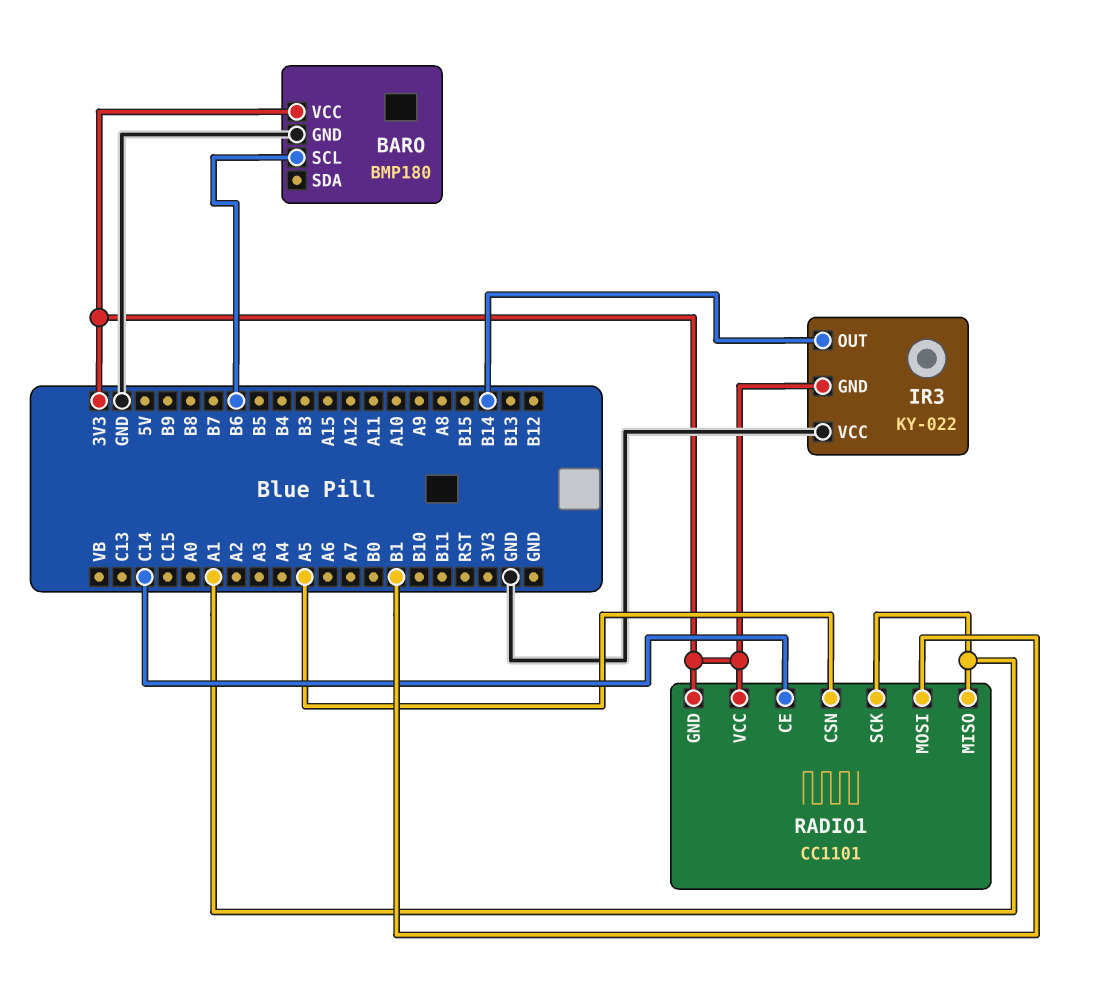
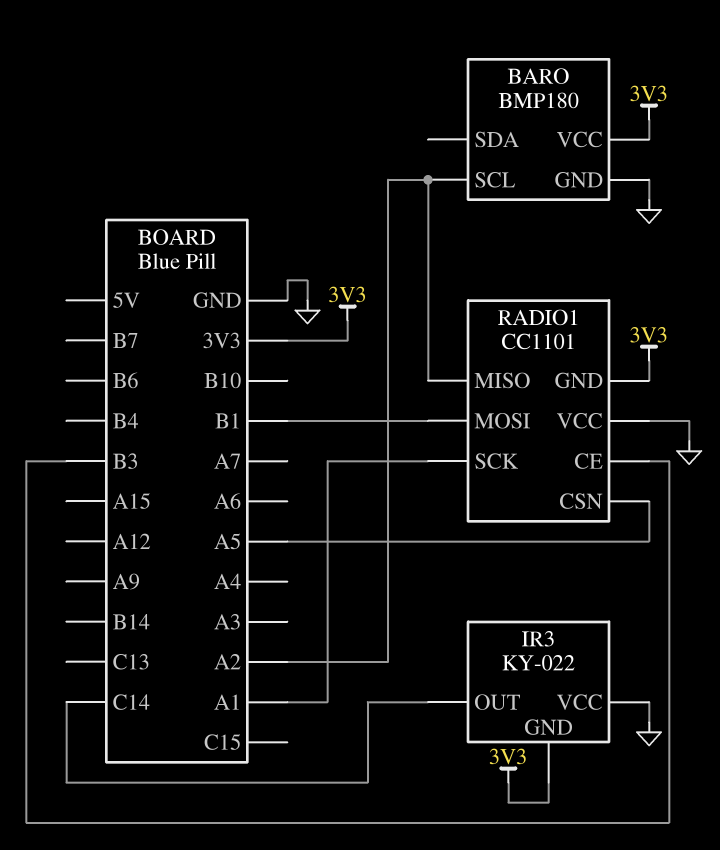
BARO pin SCL: B6 -> A2
IR3 pin OUT: B14 -> C14
RADIO1 pin CE: C14 -> B3
RADIO1 pin MISO: A1 -> A2
RADIO1 pin VCC: 3V3 -> GND

